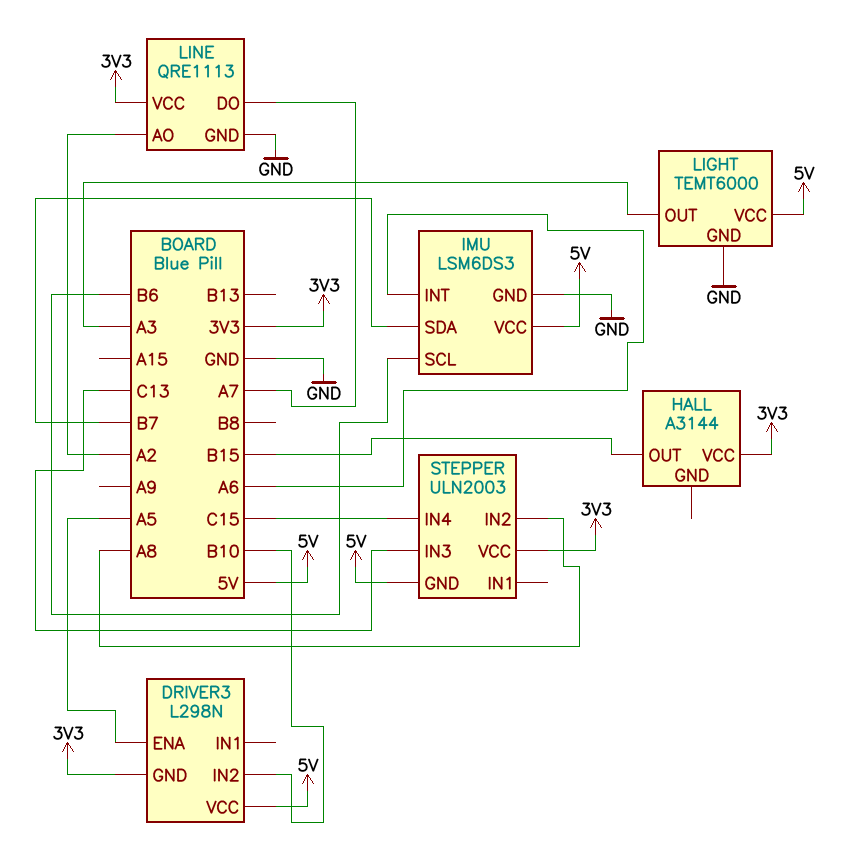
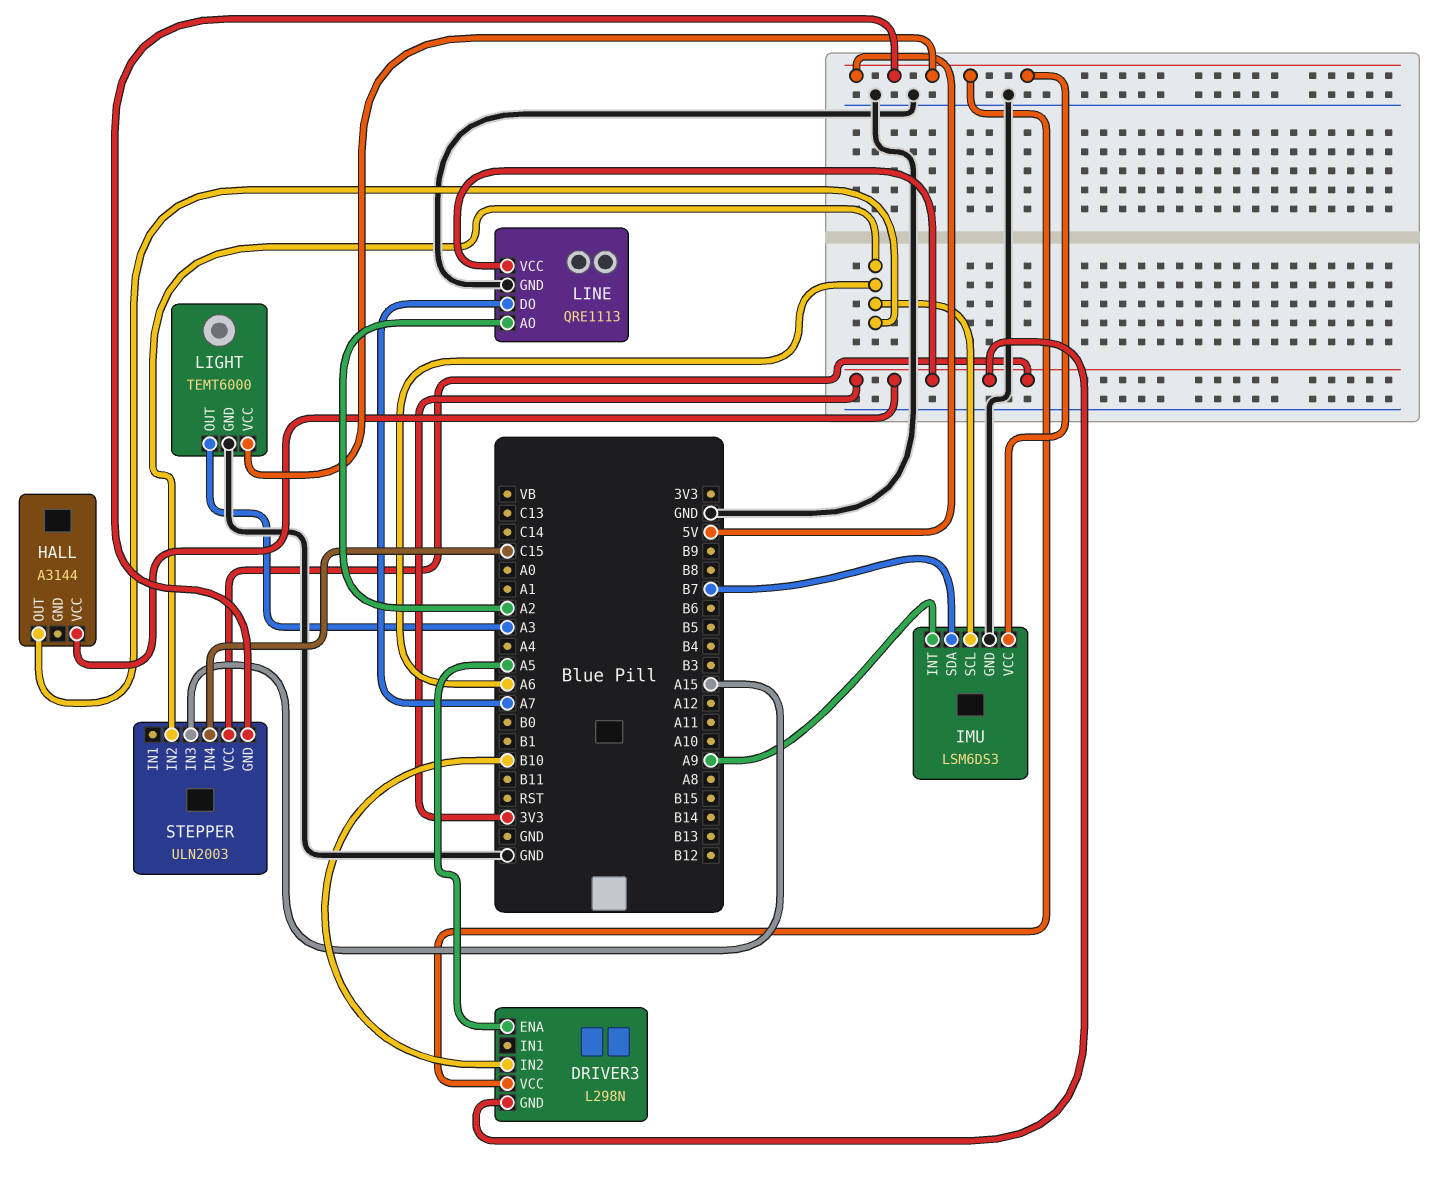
HALL pin OUT: B15 -> A6
IMU pin INT: A6 -> A9
IMU pin SCL: B6 -> A6
STEPPER pin IN2: A8 -> A6
STEPPER pin IN3: C13 -> A15

